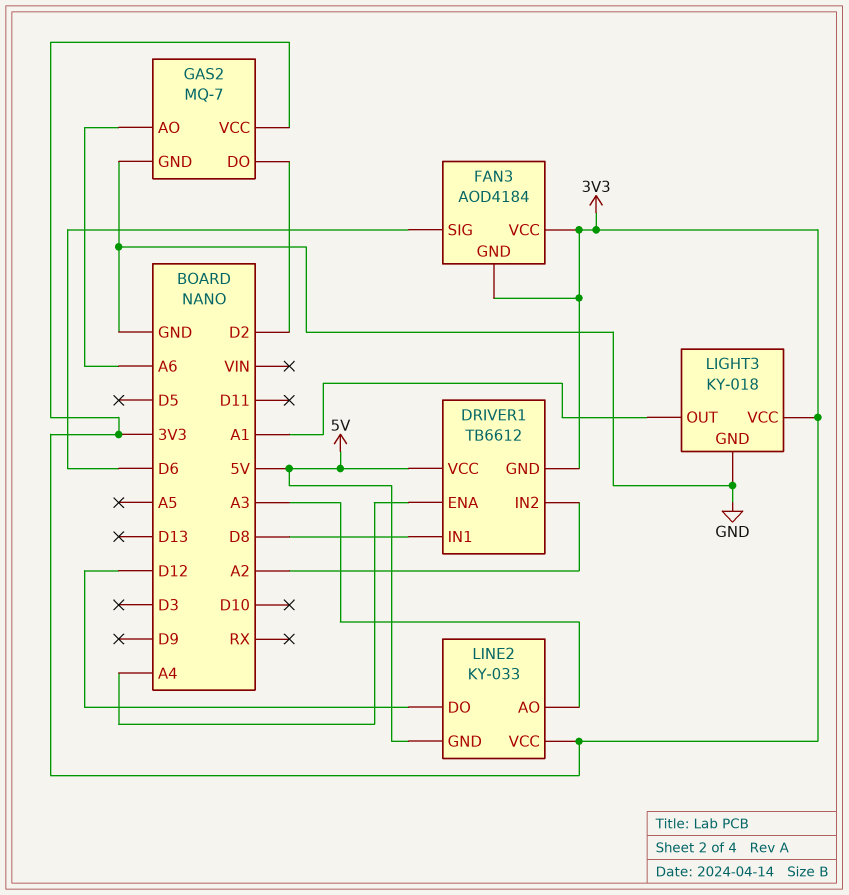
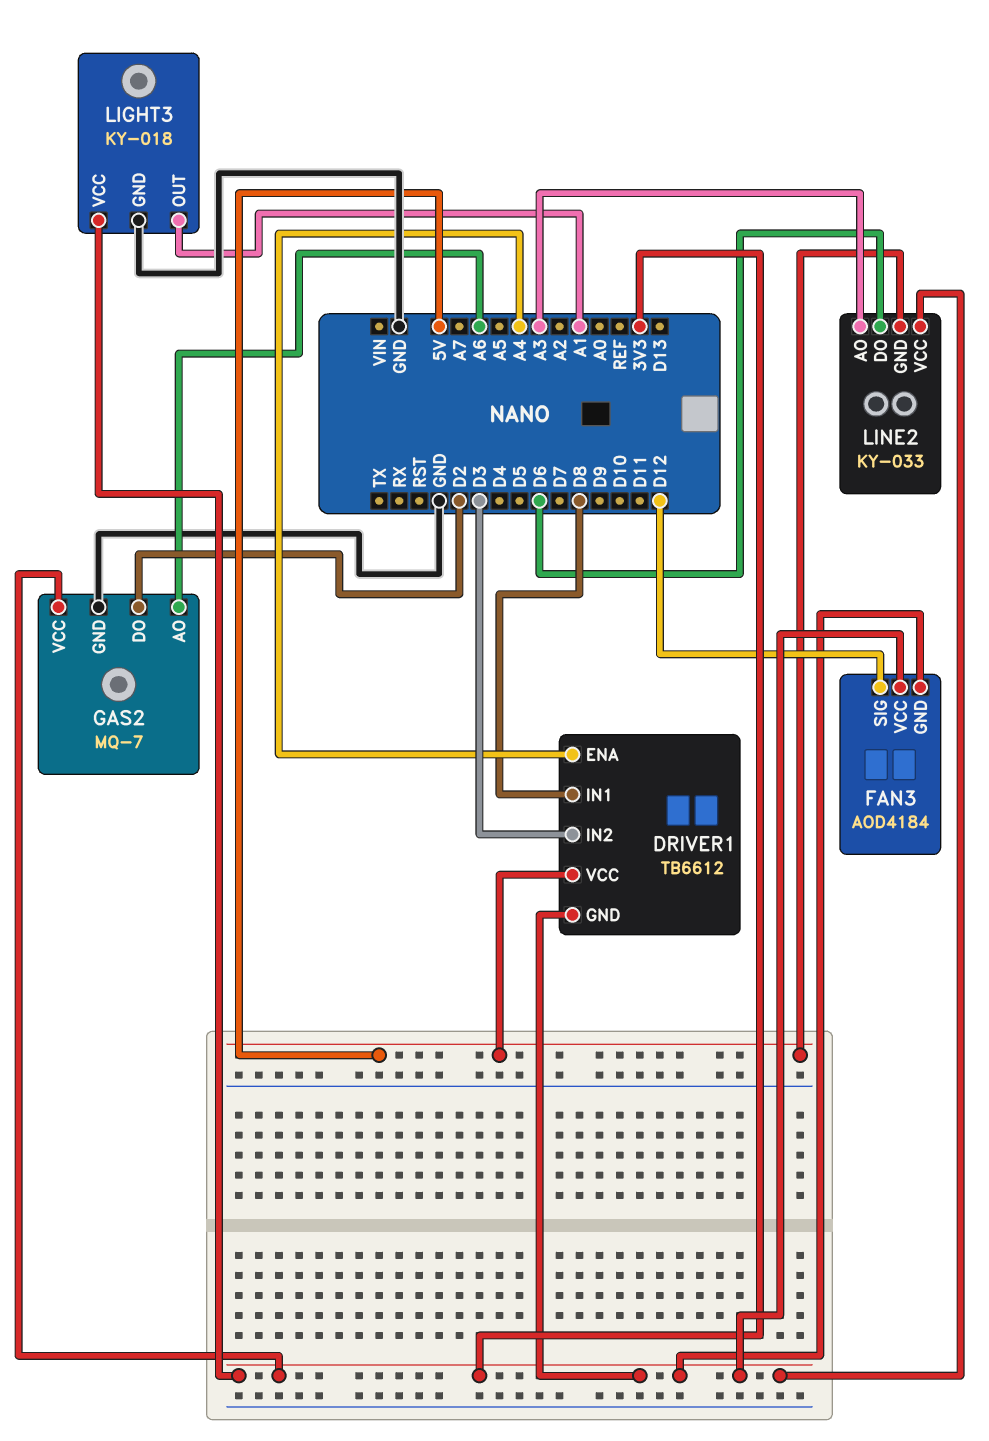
DRIVER1 pin IN2: A2 -> D3
FAN3 pin SIG: D6 -> D12
LINE2 pin DO: D12 -> D6

